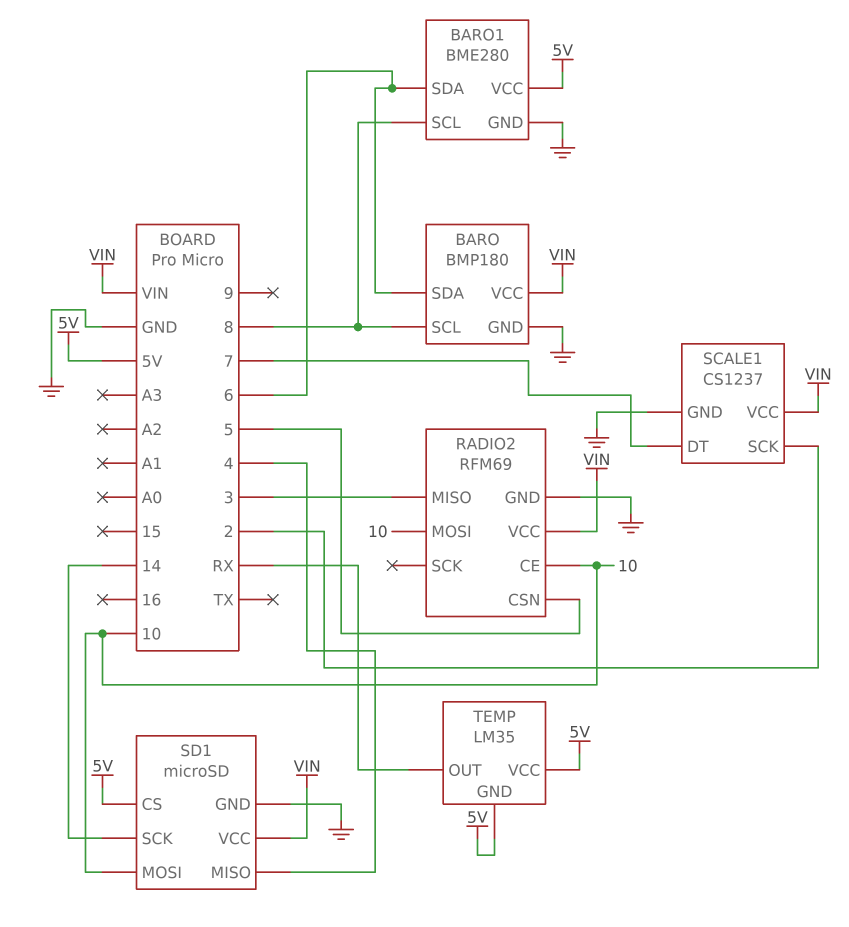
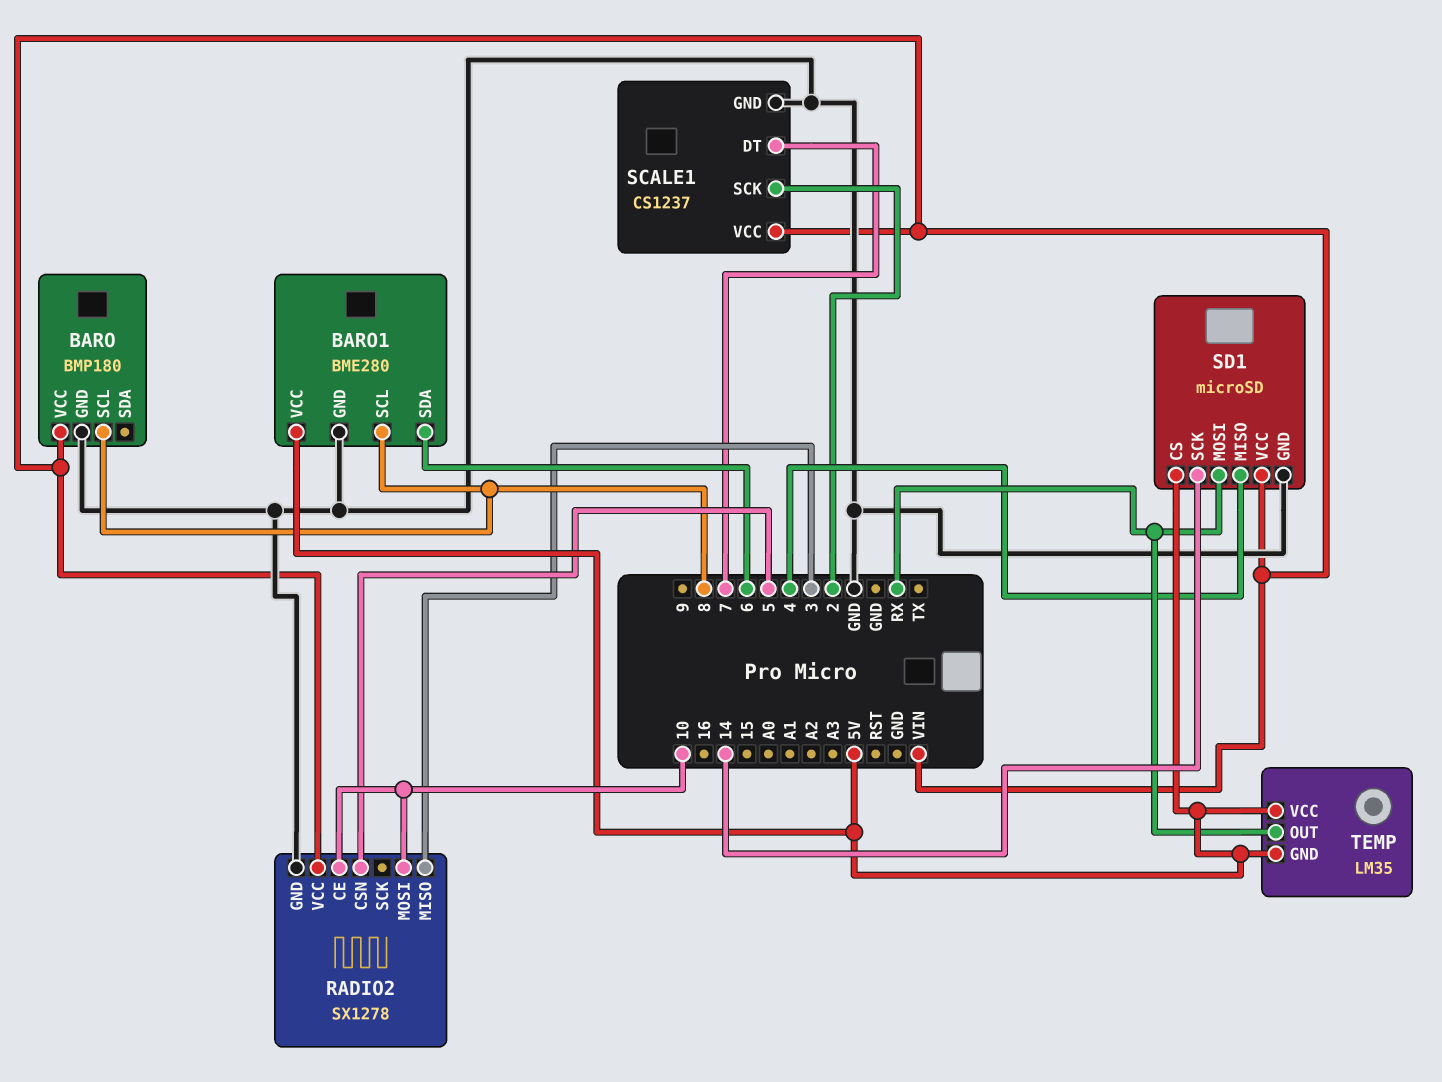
BARO pin SDA: 6 -> none
RADIO2: RFM69 -> SX1278
SD1 pin MOSI: 10 -> RX

